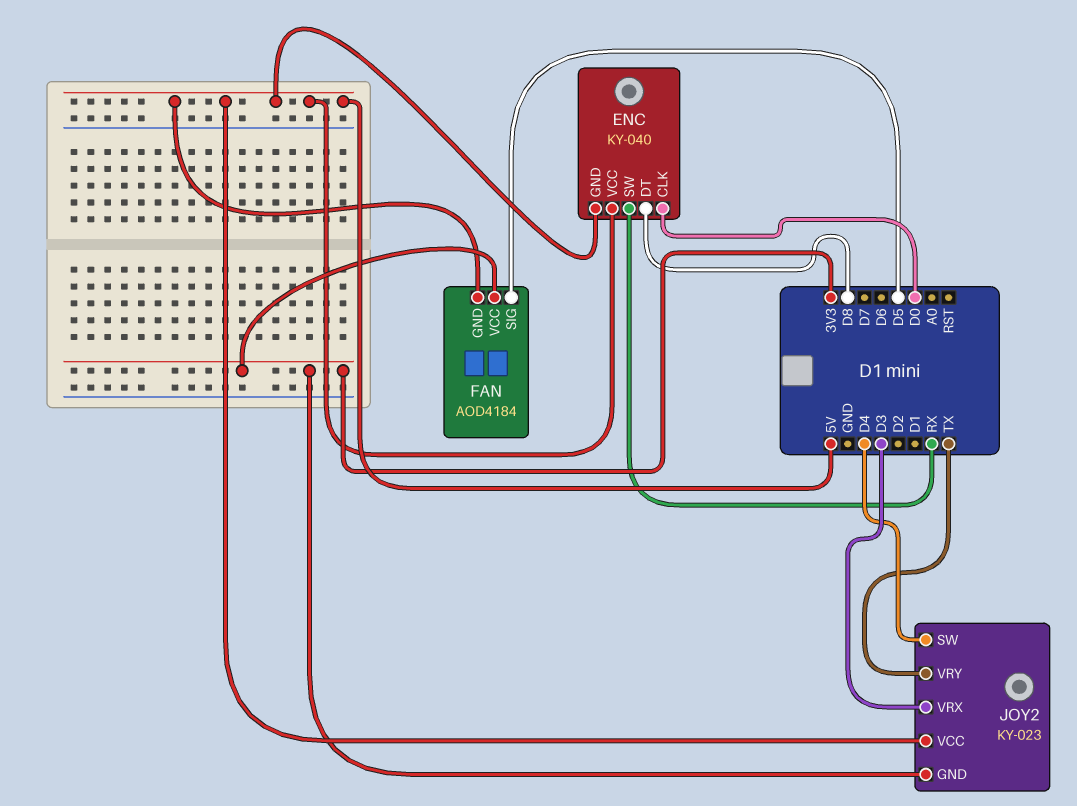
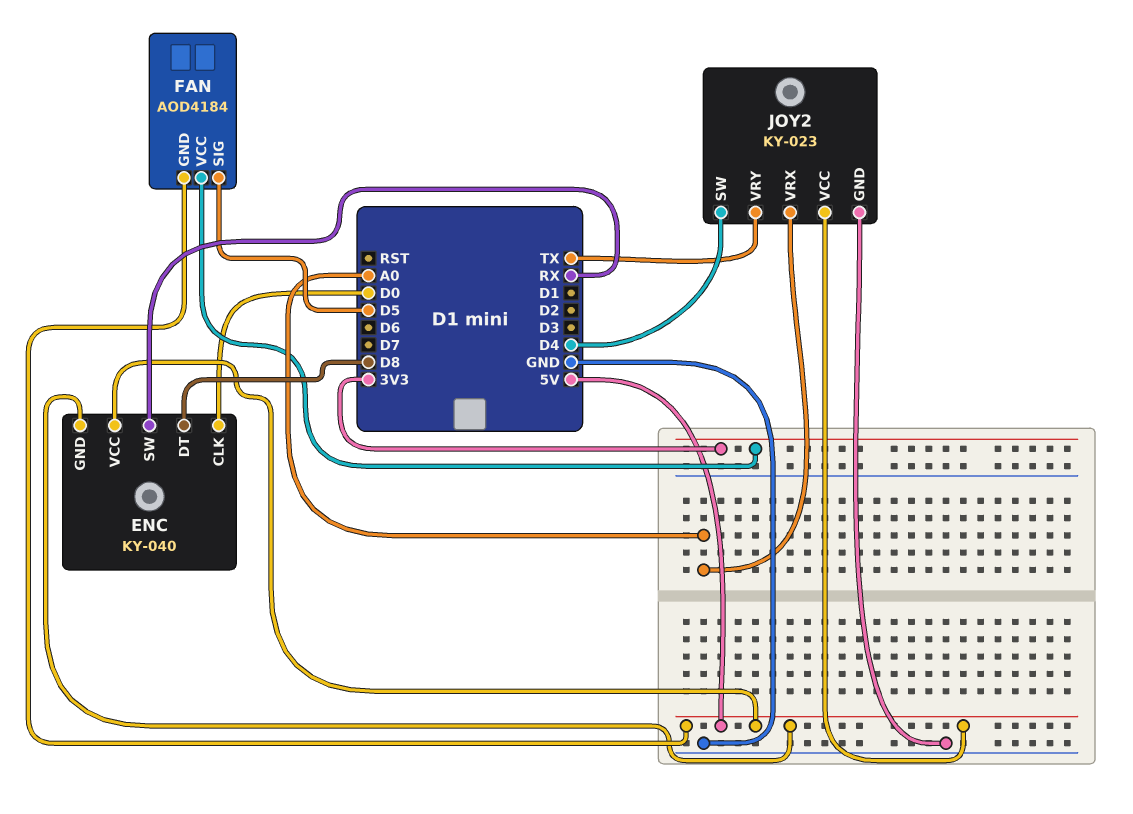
JOY2 pin GND: 3V3 -> GND
JOY2 pin VRX: D3 -> A0

